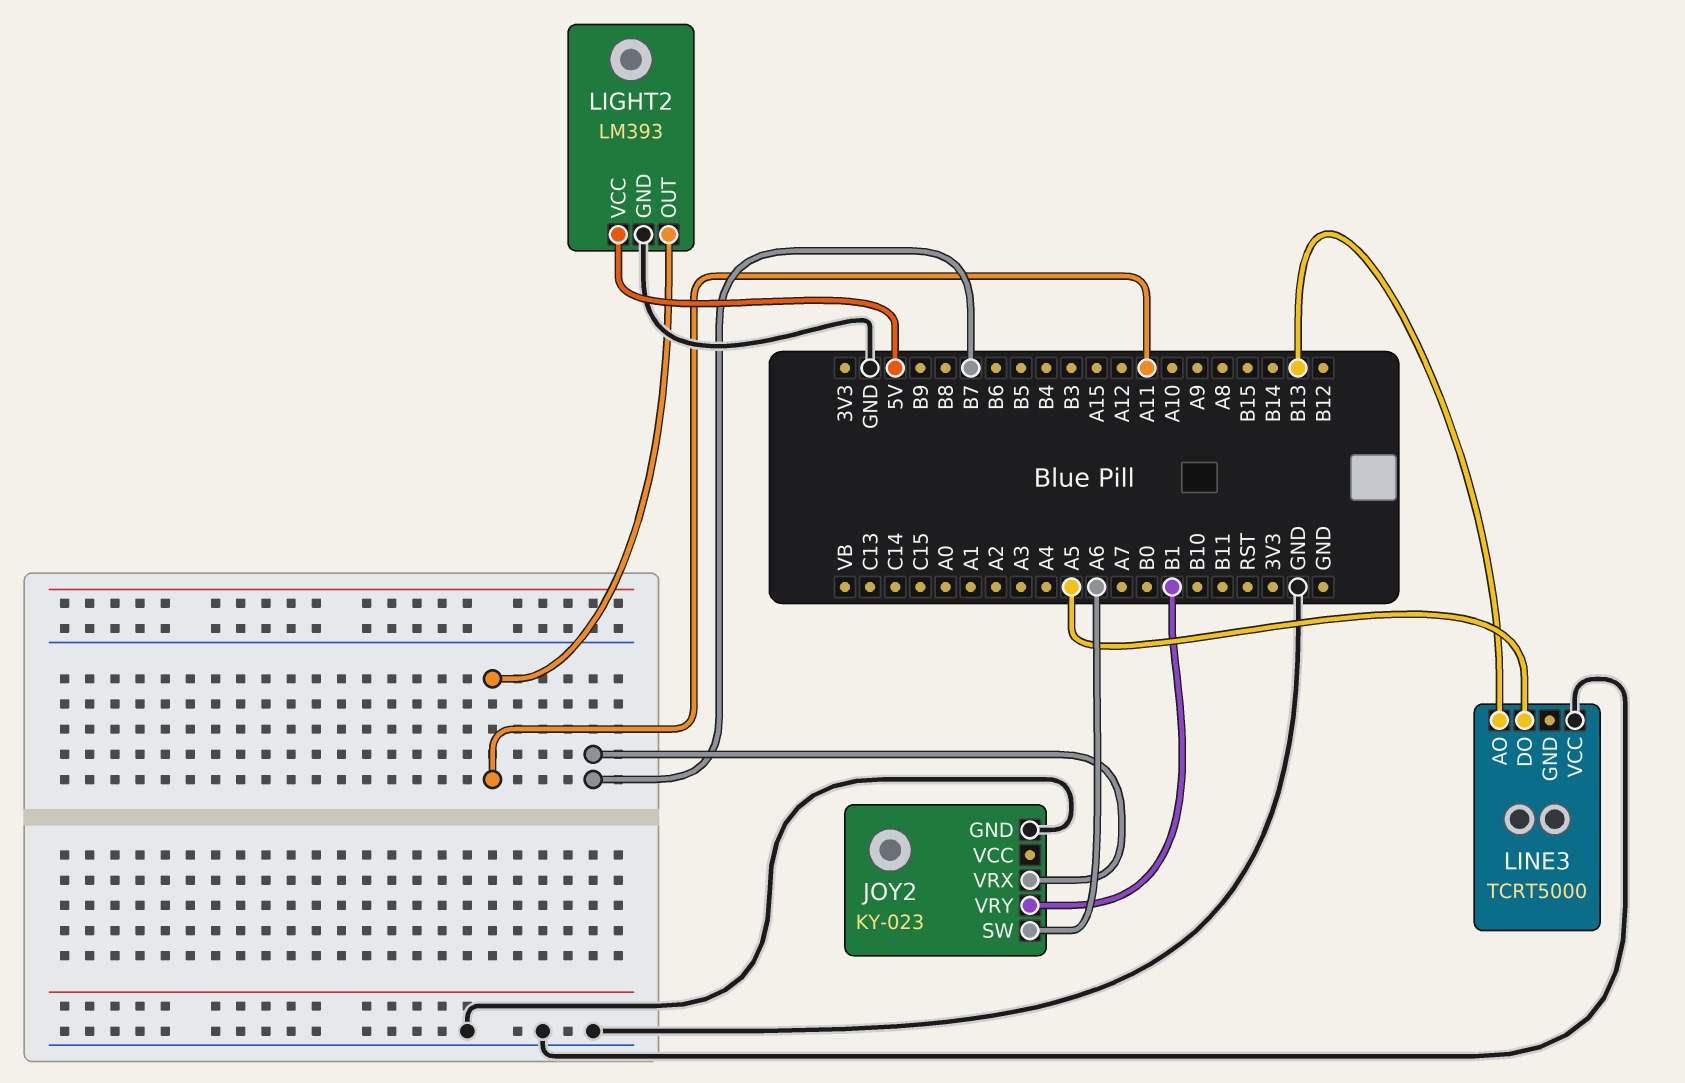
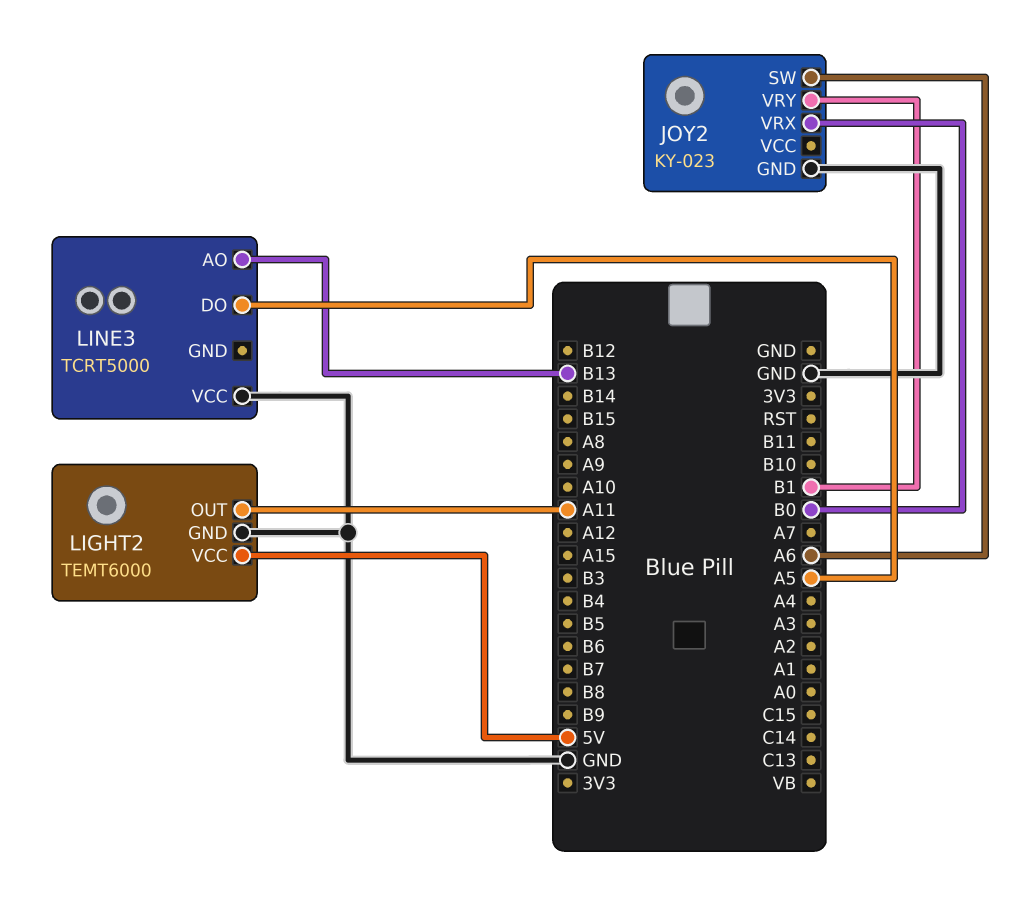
JOY2 pin VRX: B7 -> B0
LIGHT2: LM393 -> TEMT6000

